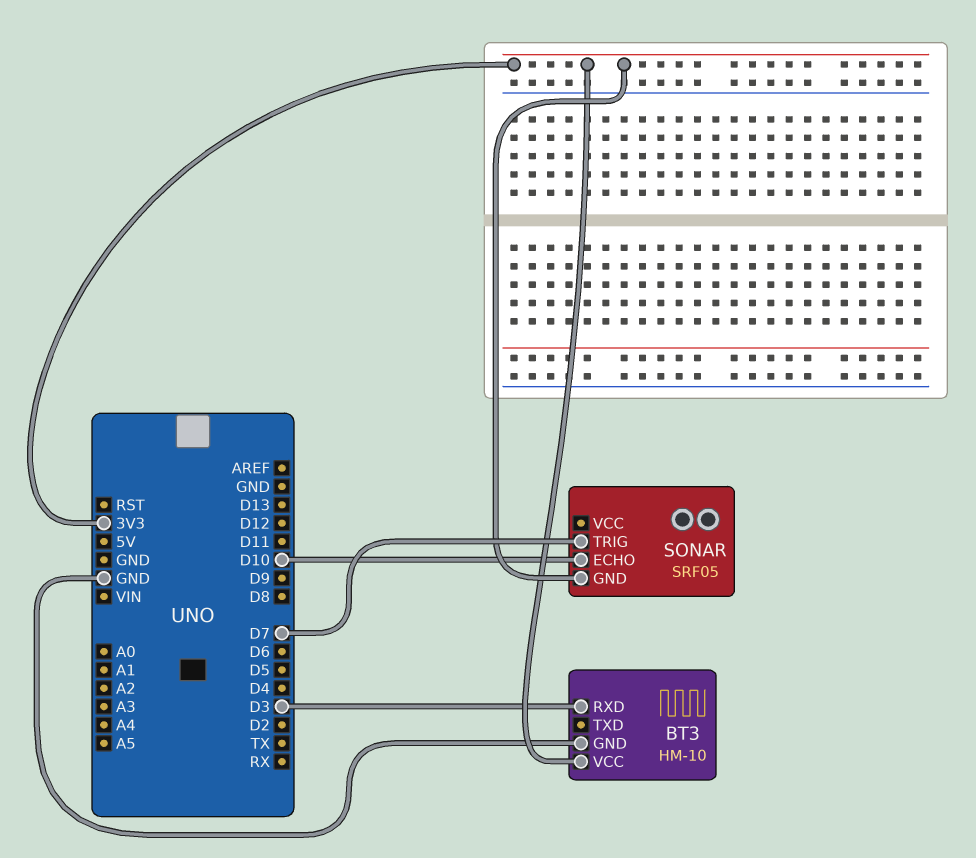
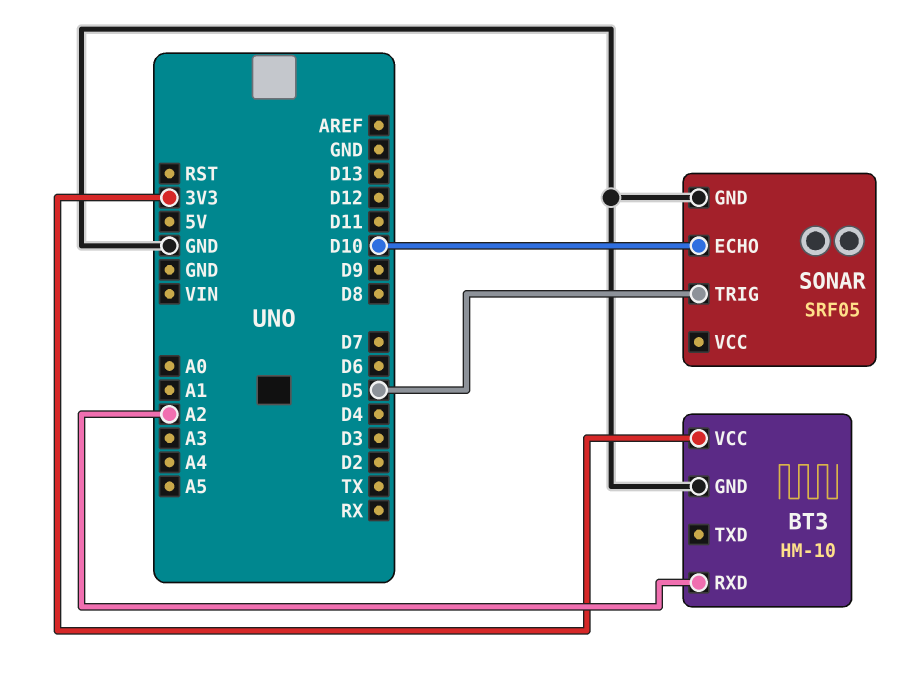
BT3 pin RXD: D3 -> A2
SONAR pin GND: 3V3 -> GND
SONAR pin TRIG: D7 -> D5

